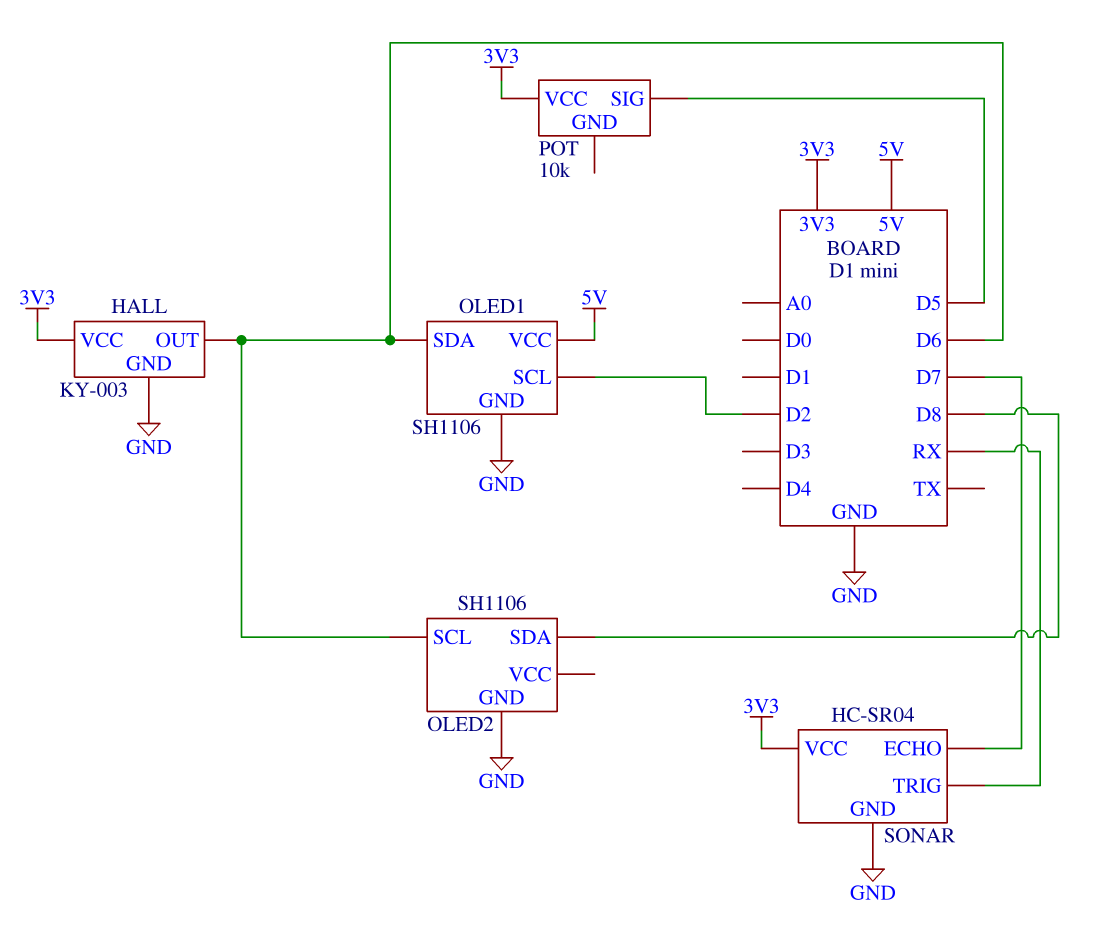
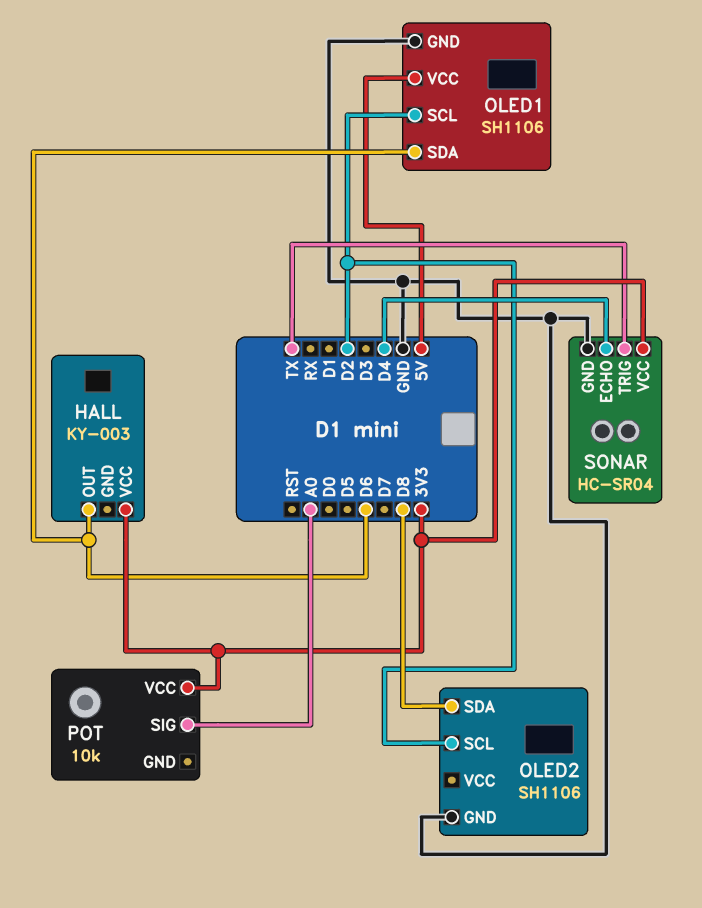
HALL pin GND: GND -> none
OLED2 pin SCL: D6 -> D2
POT pin SIG: D5 -> A0
SONAR pin ECHO: D7 -> D4
SONAR pin TRIG: RX -> TX

